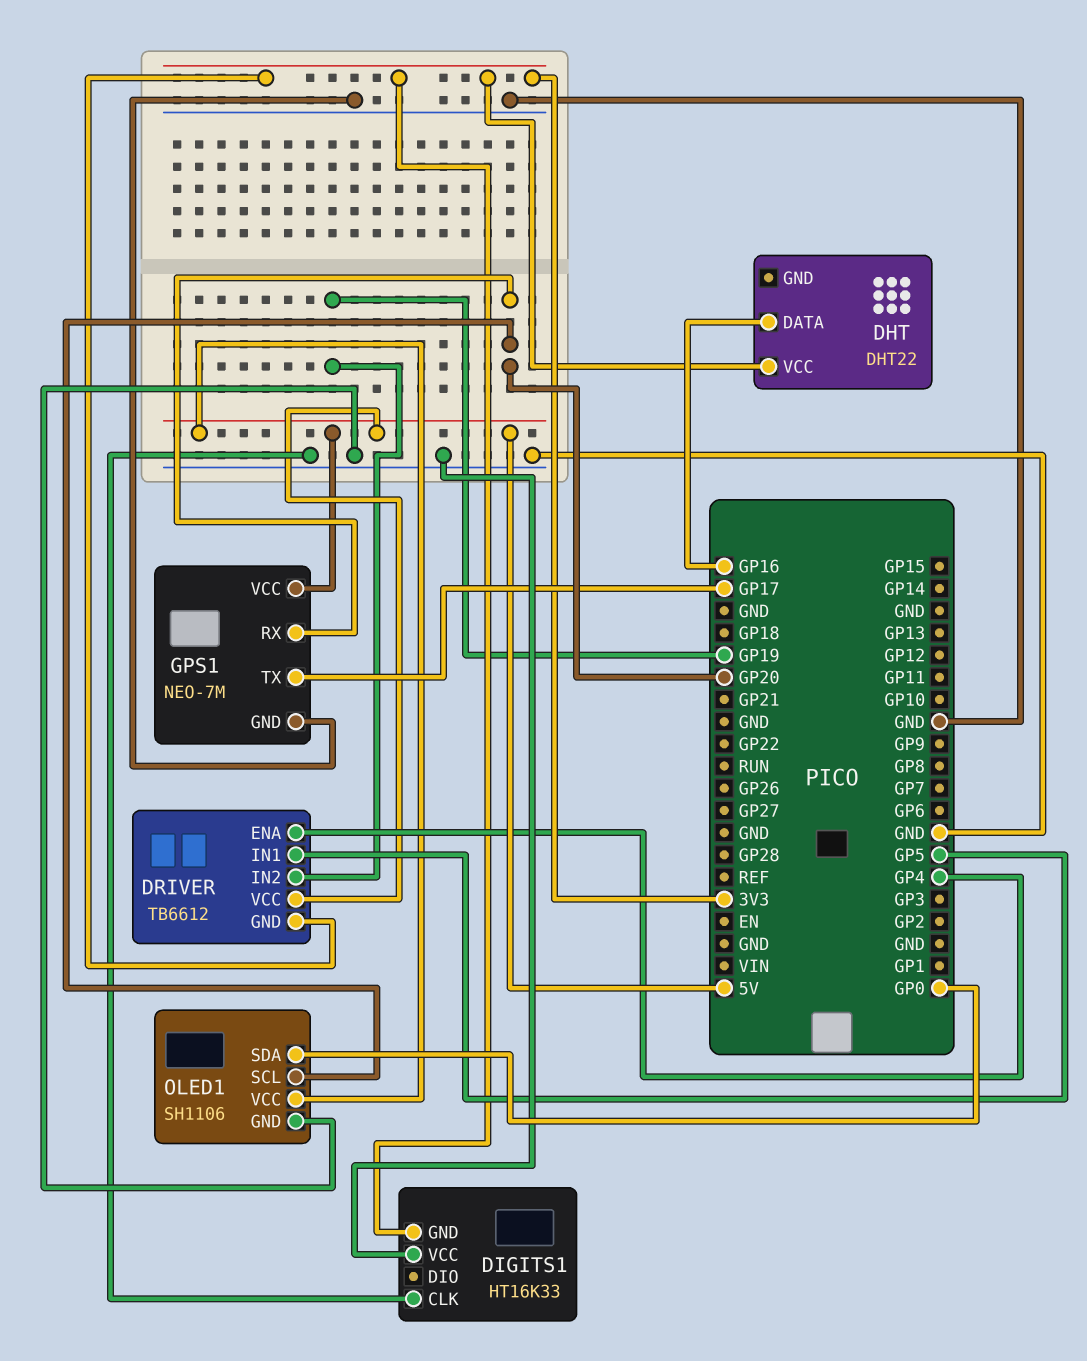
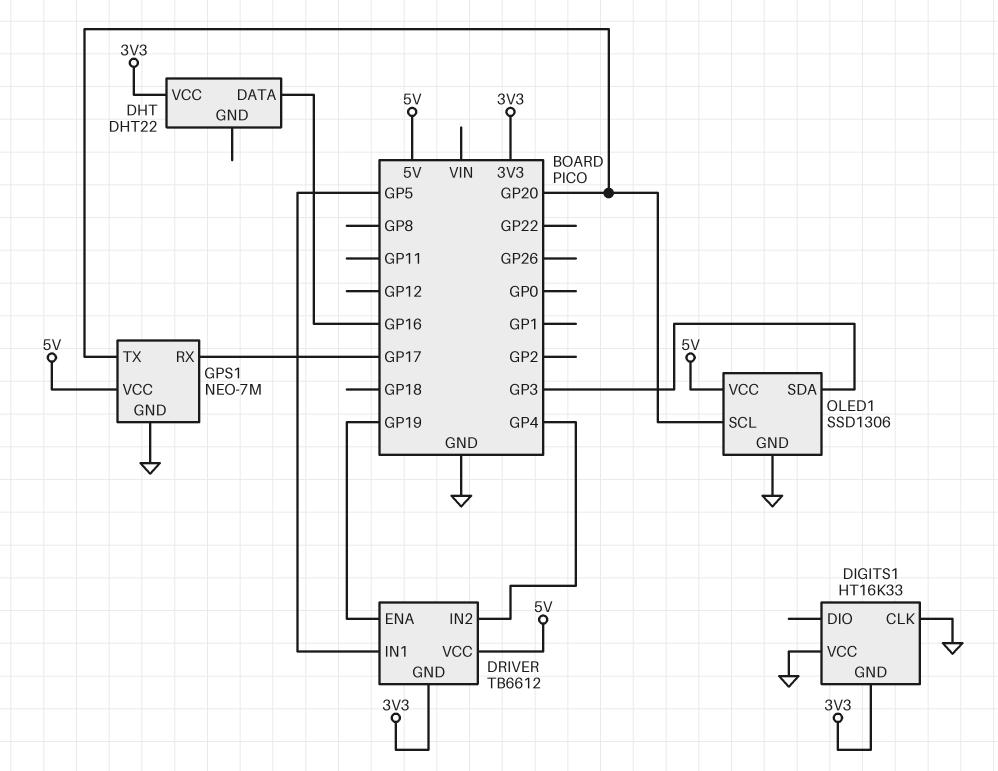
DRIVER pin ENA: GP4 -> GP19
DRIVER pin IN2: GP19 -> GP4
GPS1 pin RX: GP20 -> GP17
GPS1 pin TX: GP17 -> GP20
OLED1: SH1106 -> SSD1306
OLED1 pin SDA: GP0 -> GP3

